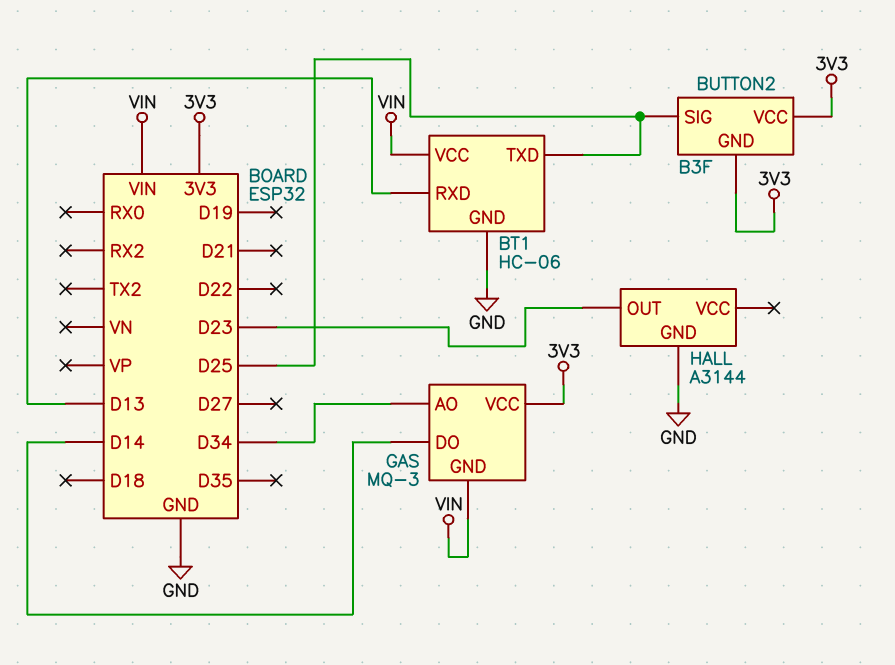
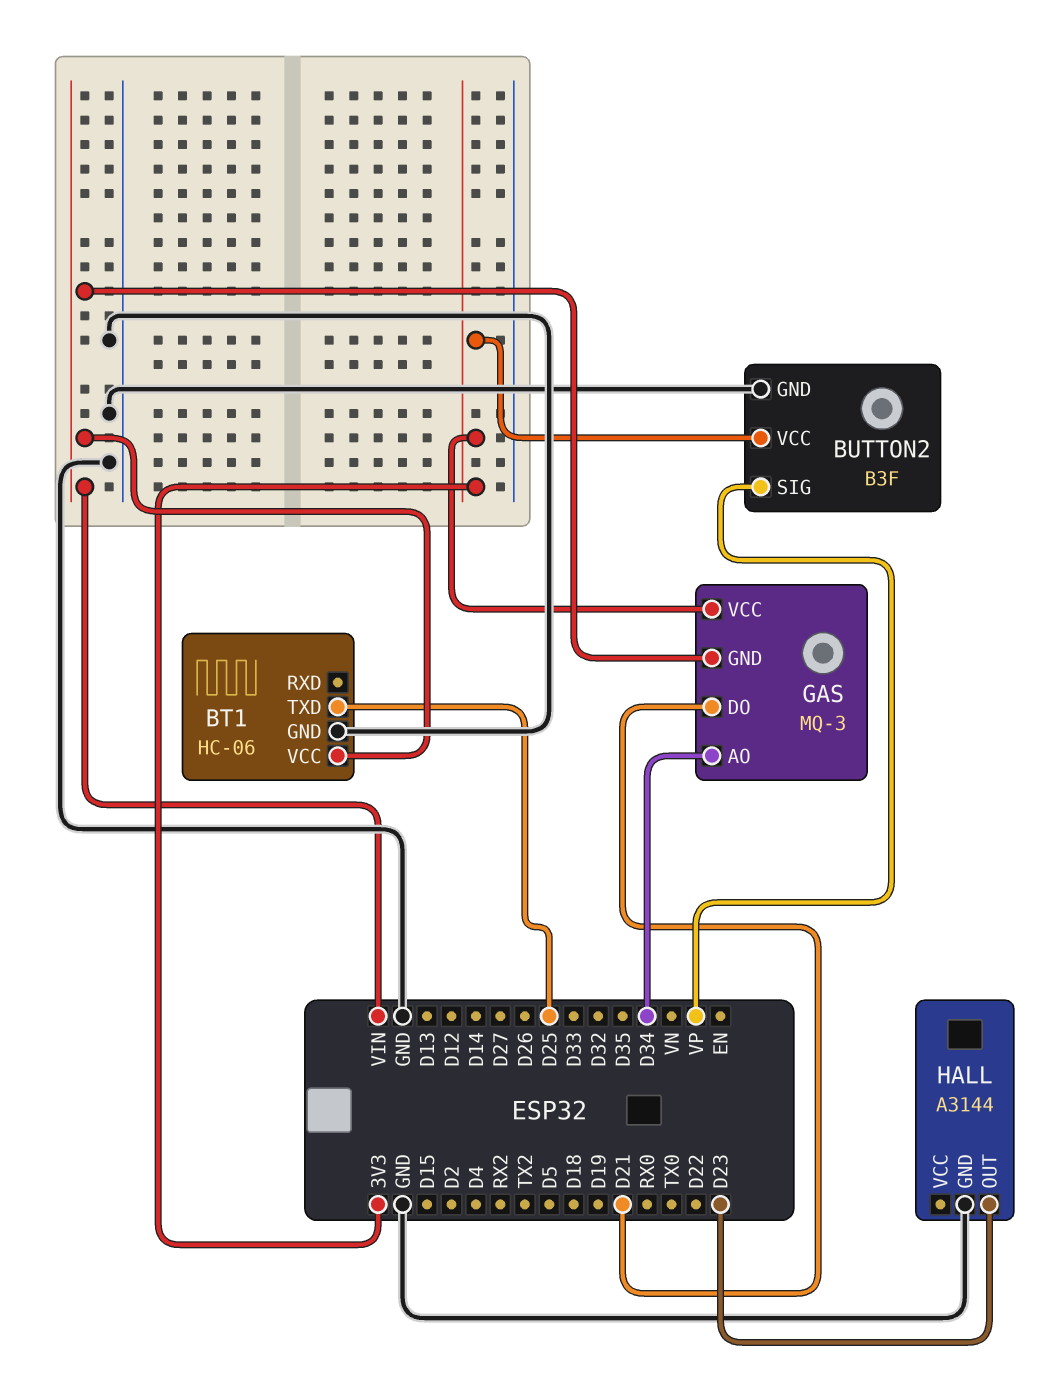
BT1 pin RXD: D13 -> none
BUTTON2 pin GND: 3V3 -> GND
BUTTON2 pin SIG: D25 -> VP
GAS pin DO: D14 -> D21

